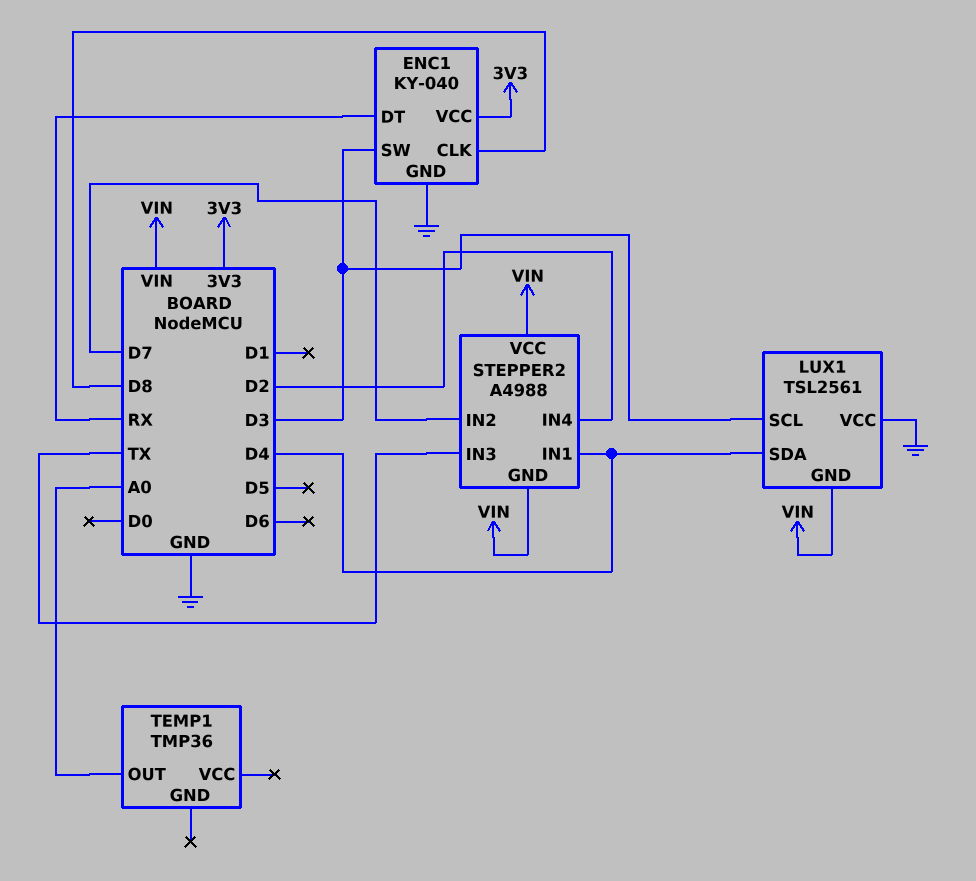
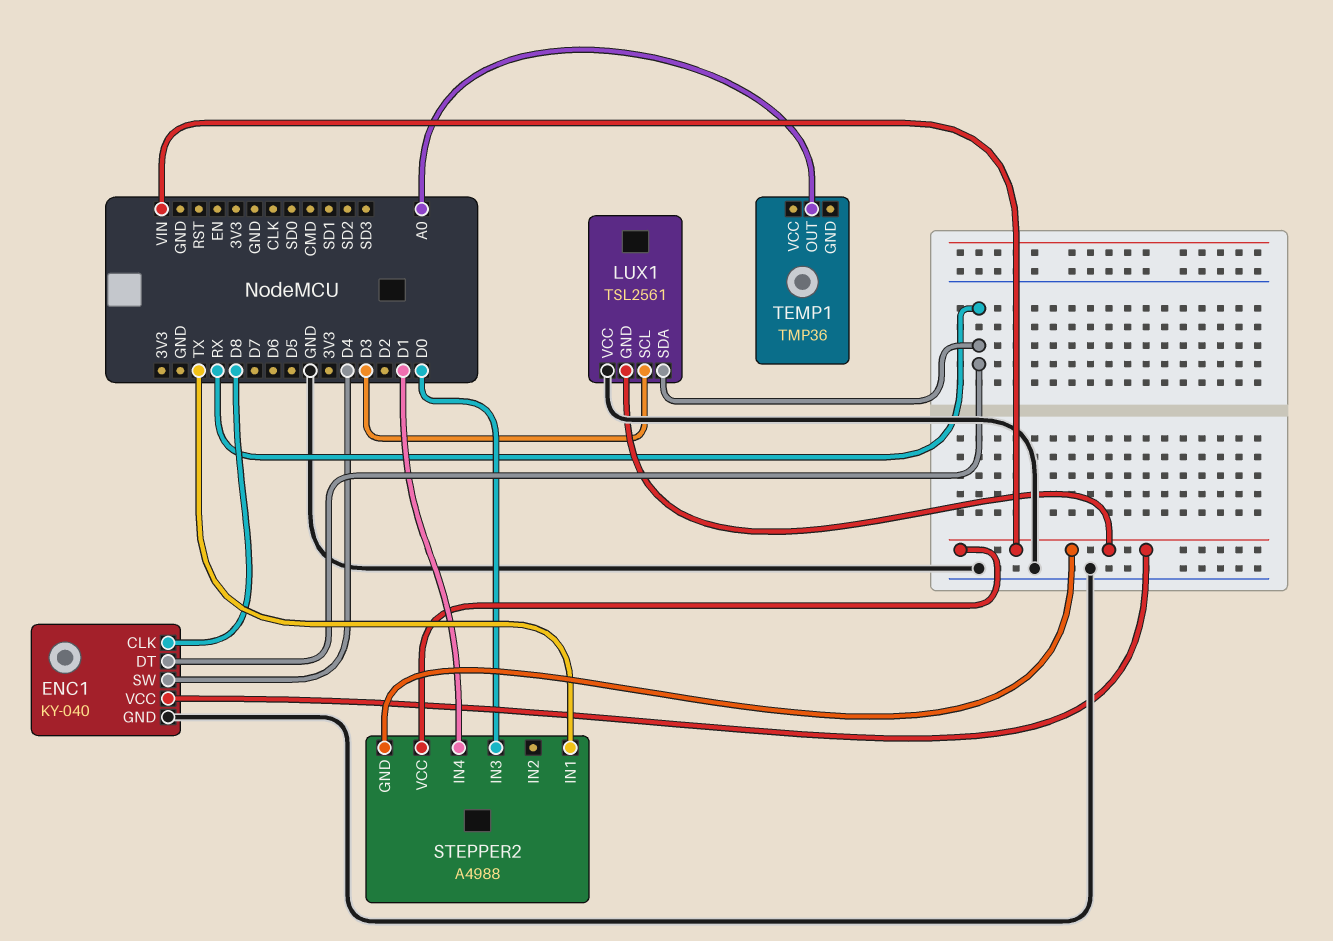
ENC1 pin SW: D3 -> D4
ENC1 pin VCC: 3V3 -> VIN
LUX1 pin SDA: D4 -> RX
STEPPER2 pin IN1: D4 -> TX
STEPPER2 pin IN2: D7 -> none
STEPPER2 pin IN3: TX -> D0
STEPPER2 pin IN4: D2 -> D1

